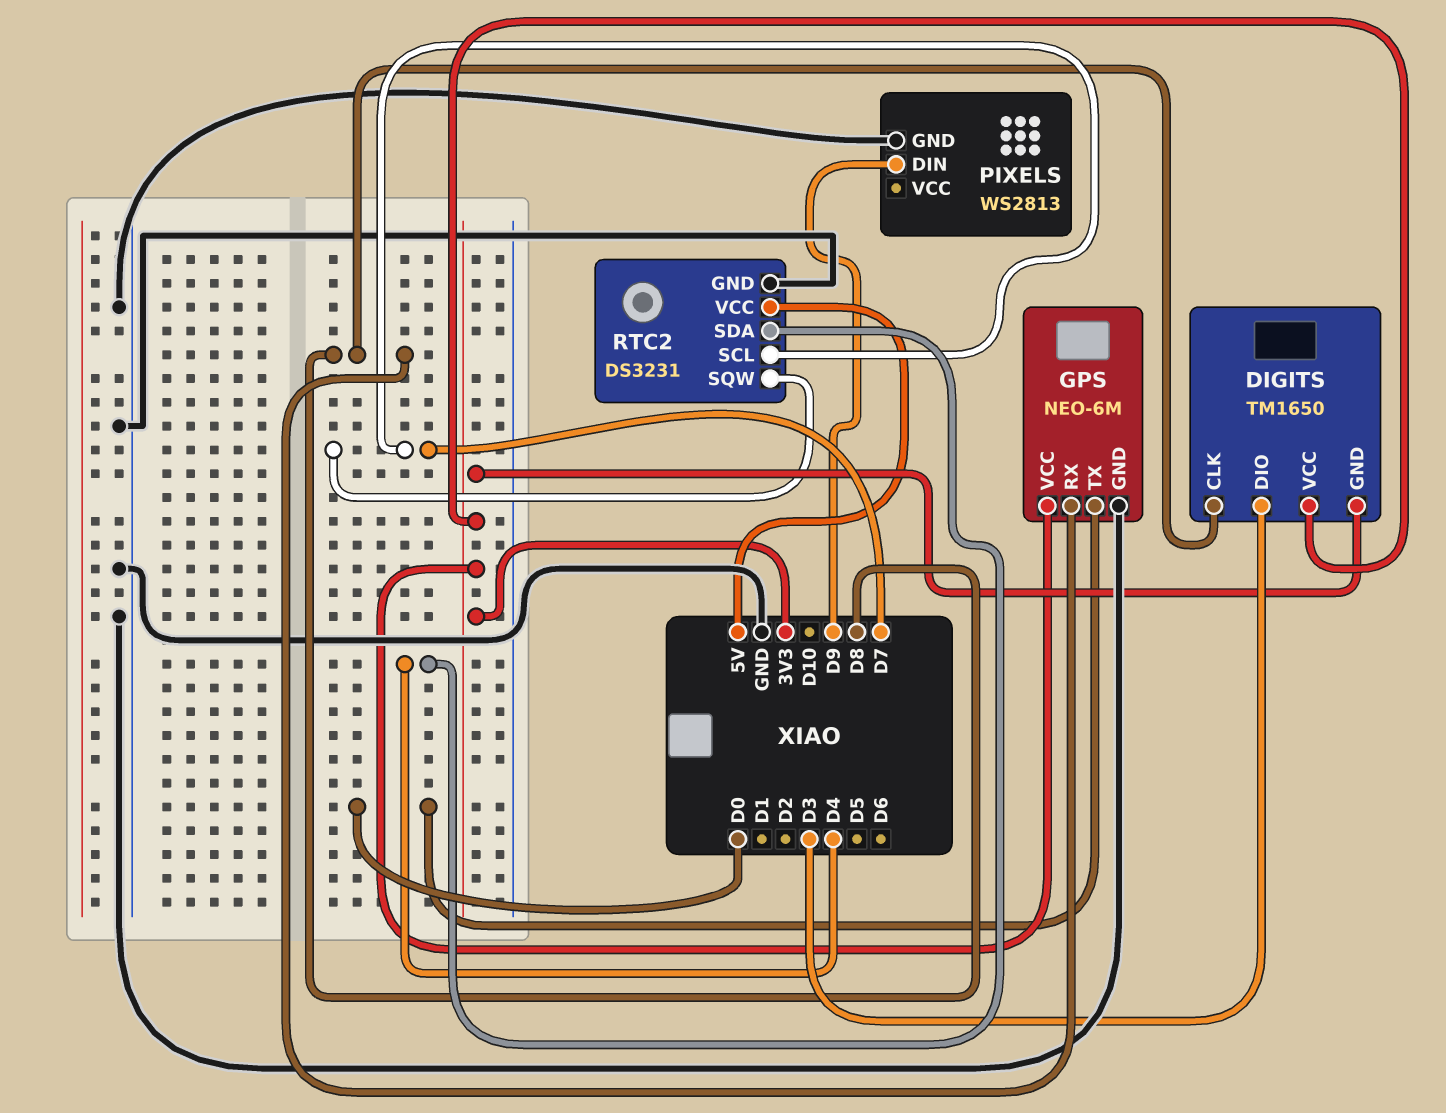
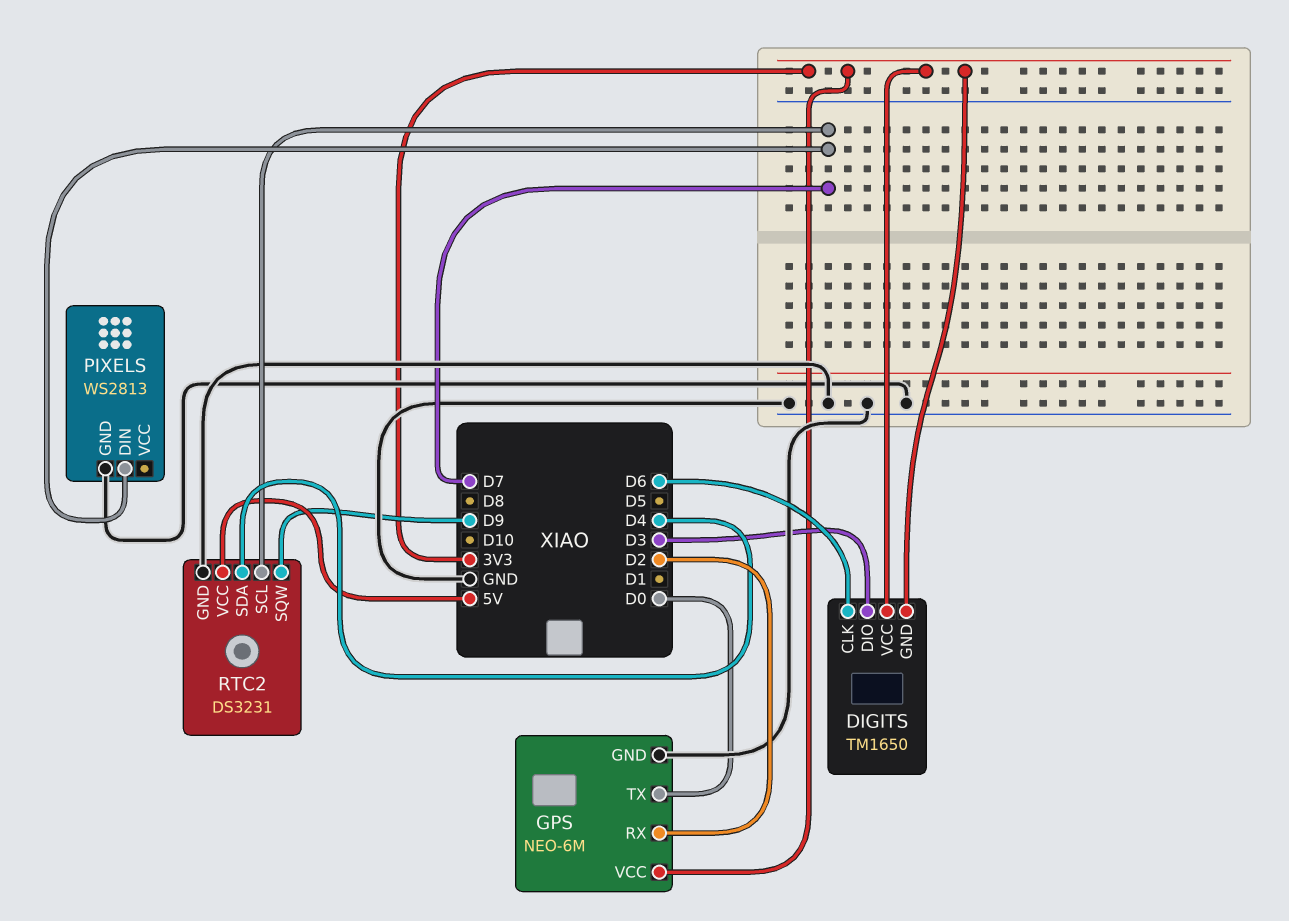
DIGITS pin CLK: D8 -> D6
GPS pin RX: D8 -> D2
PIXELS pin DIN: D9 -> D7
RTC2 pin SQW: D7 -> D9

